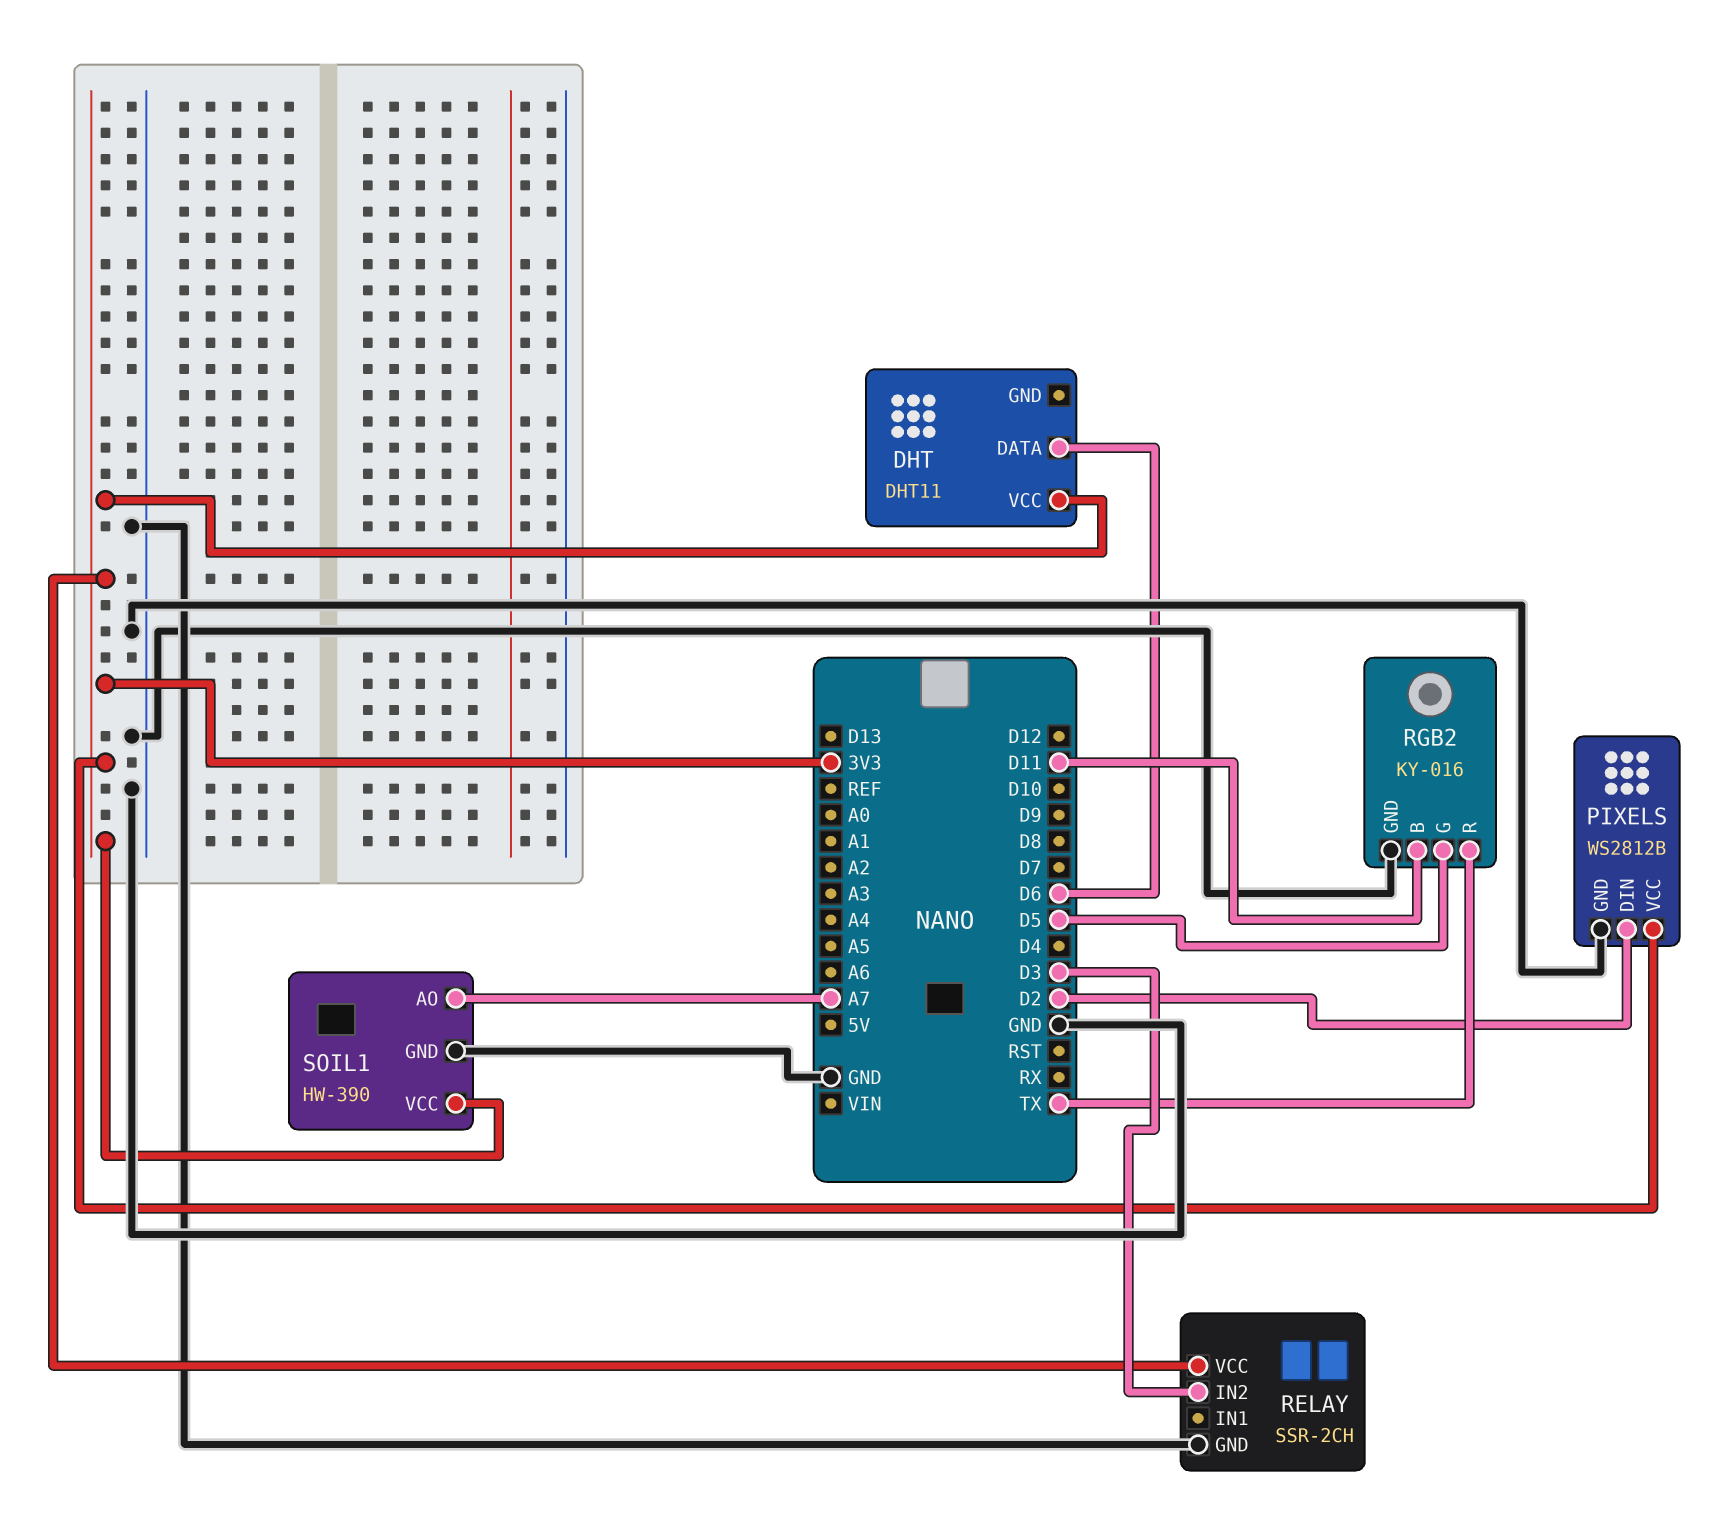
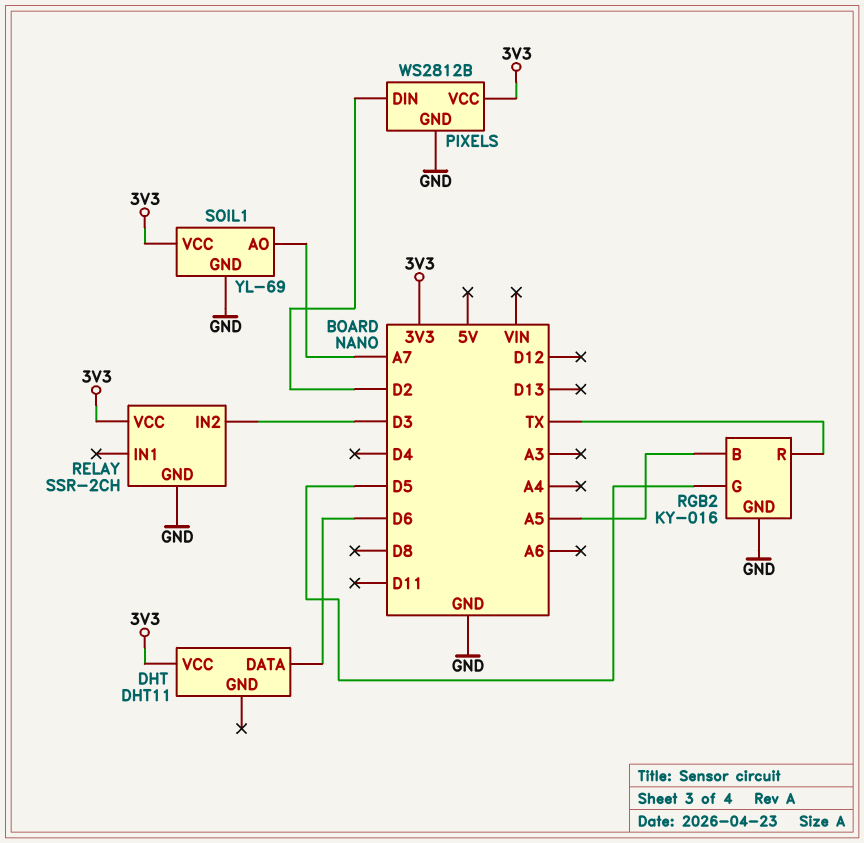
RGB2 pin B: D11 -> A5
SOIL1: HW-390 -> YL-69

